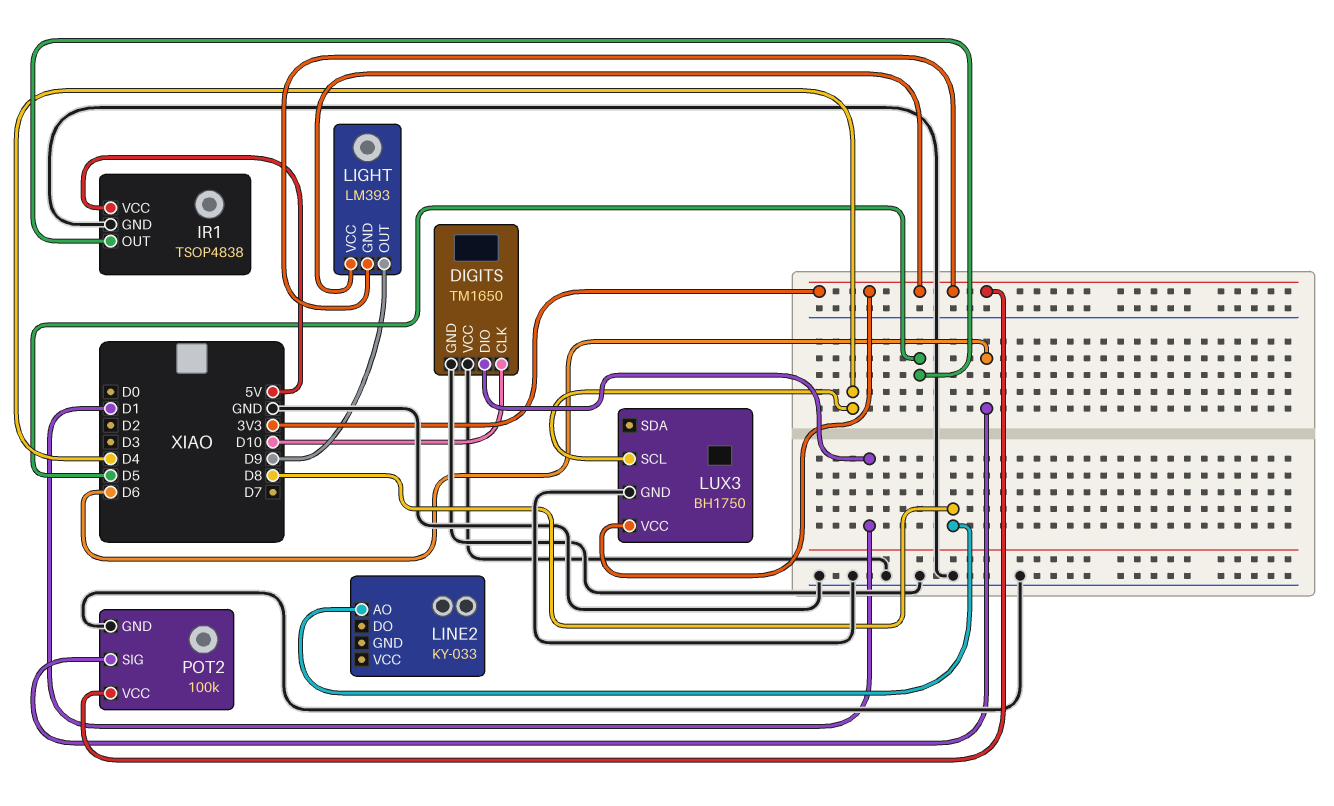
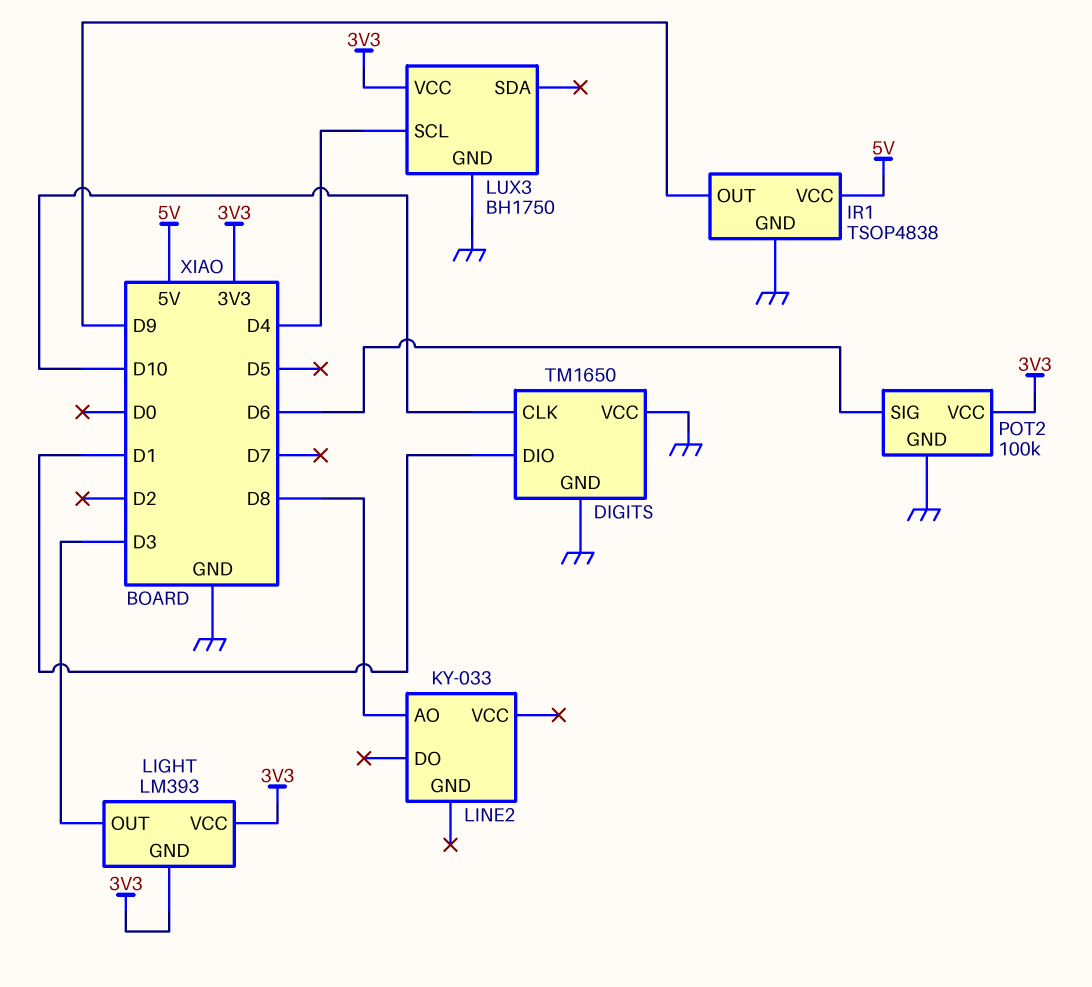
IR1 pin OUT: D5 -> D9
LIGHT pin OUT: D9 -> D3

